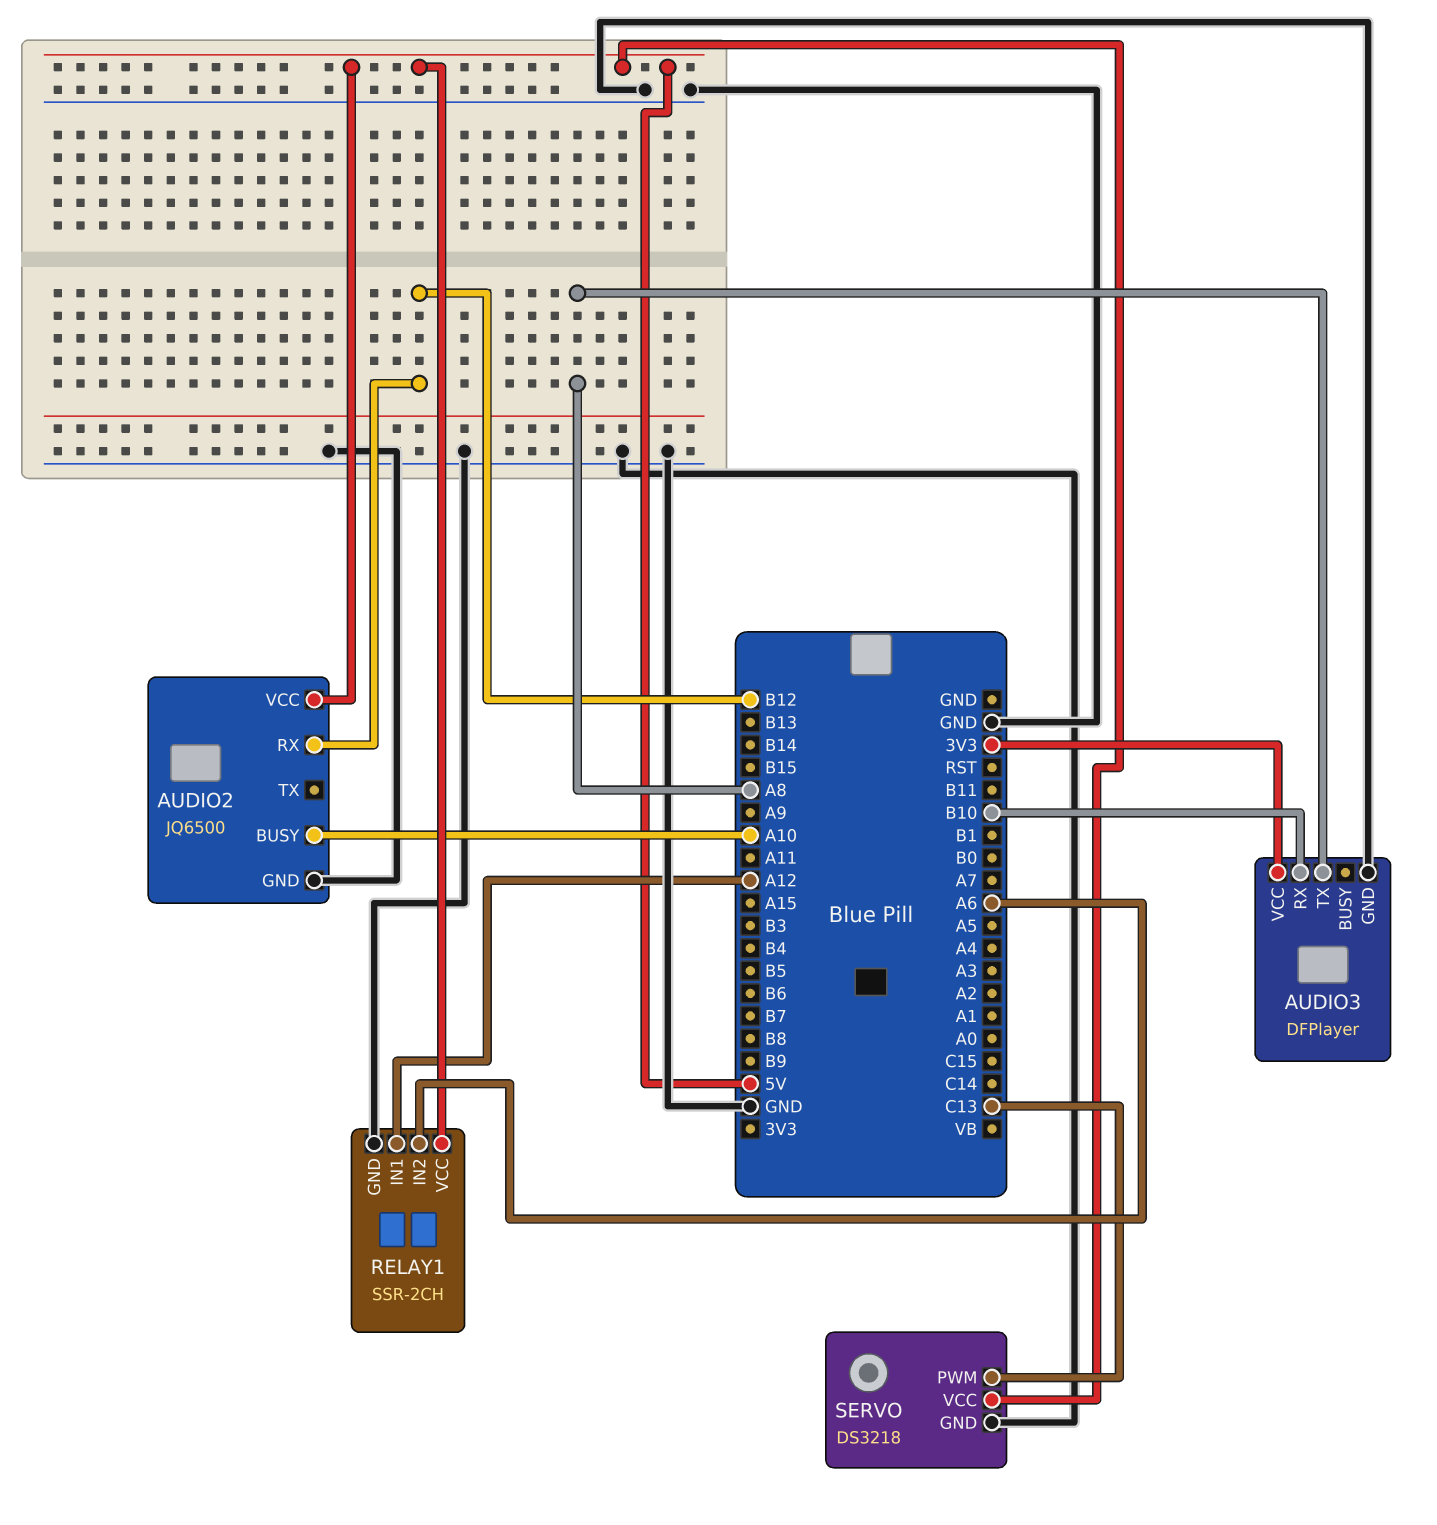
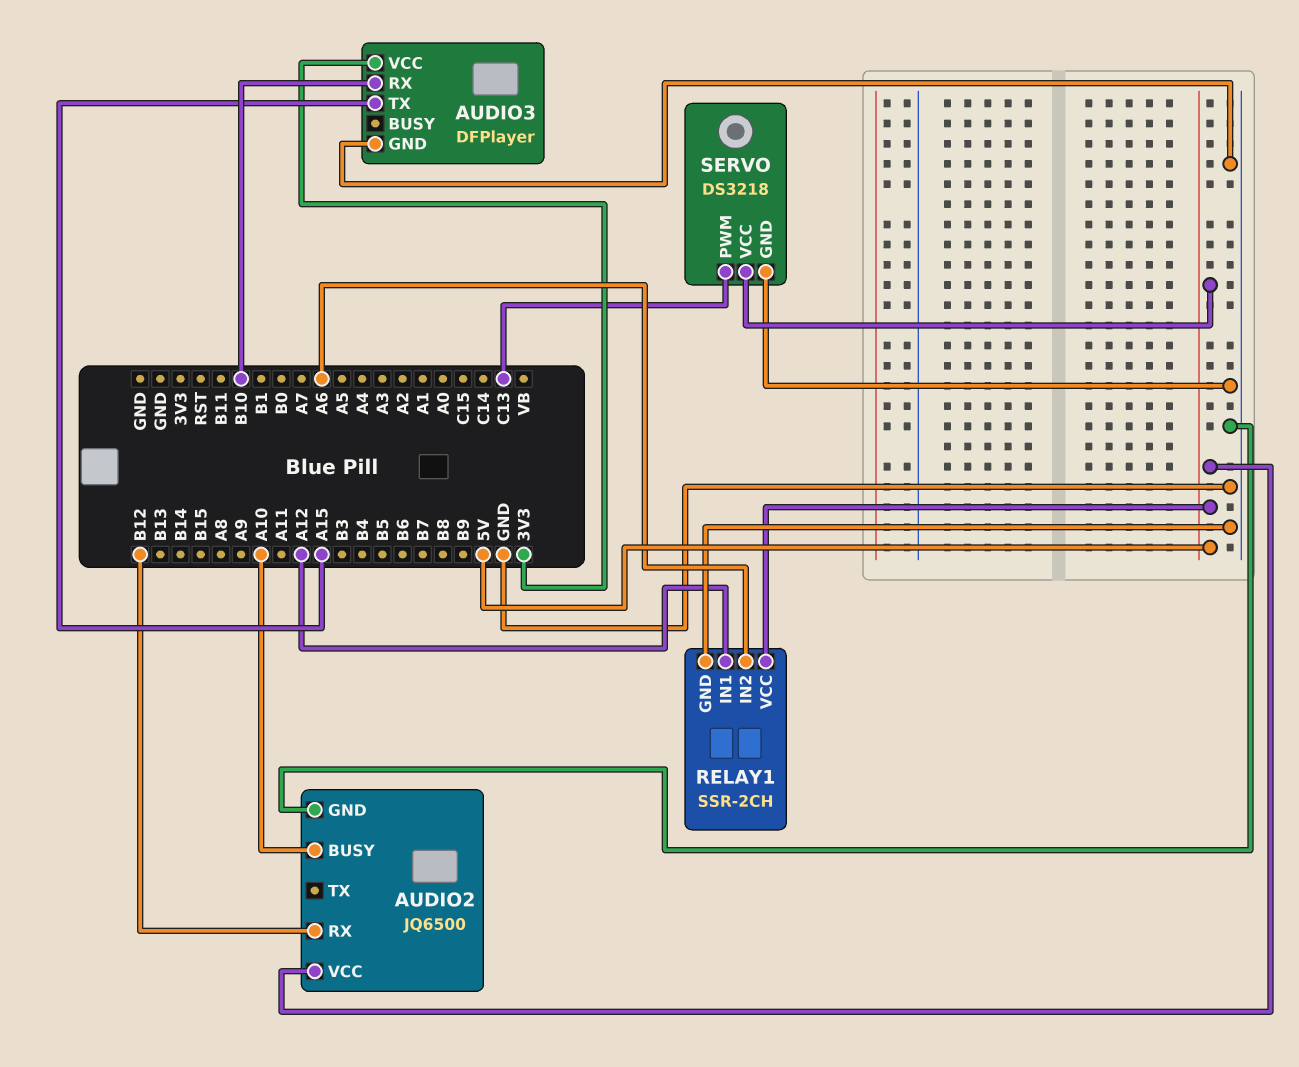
AUDIO3 pin TX: A8 -> A15

